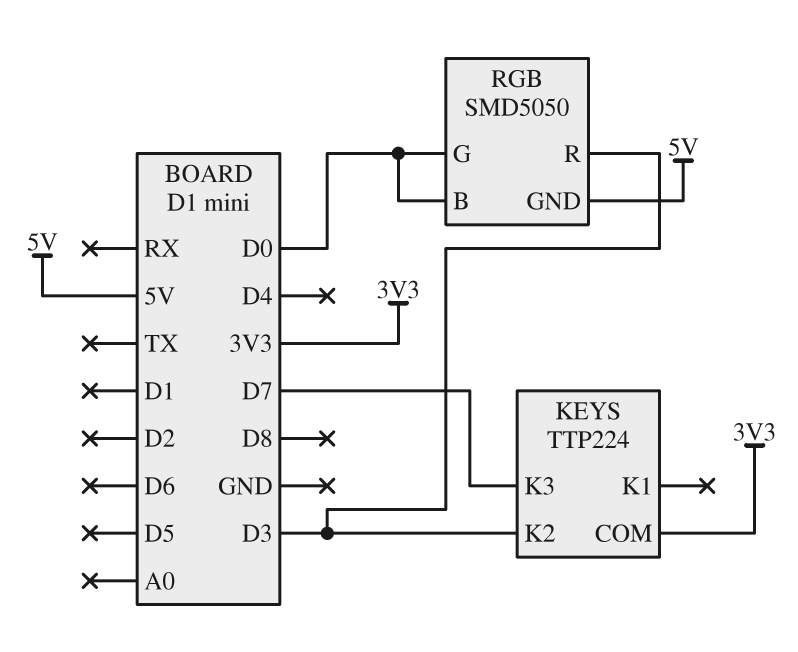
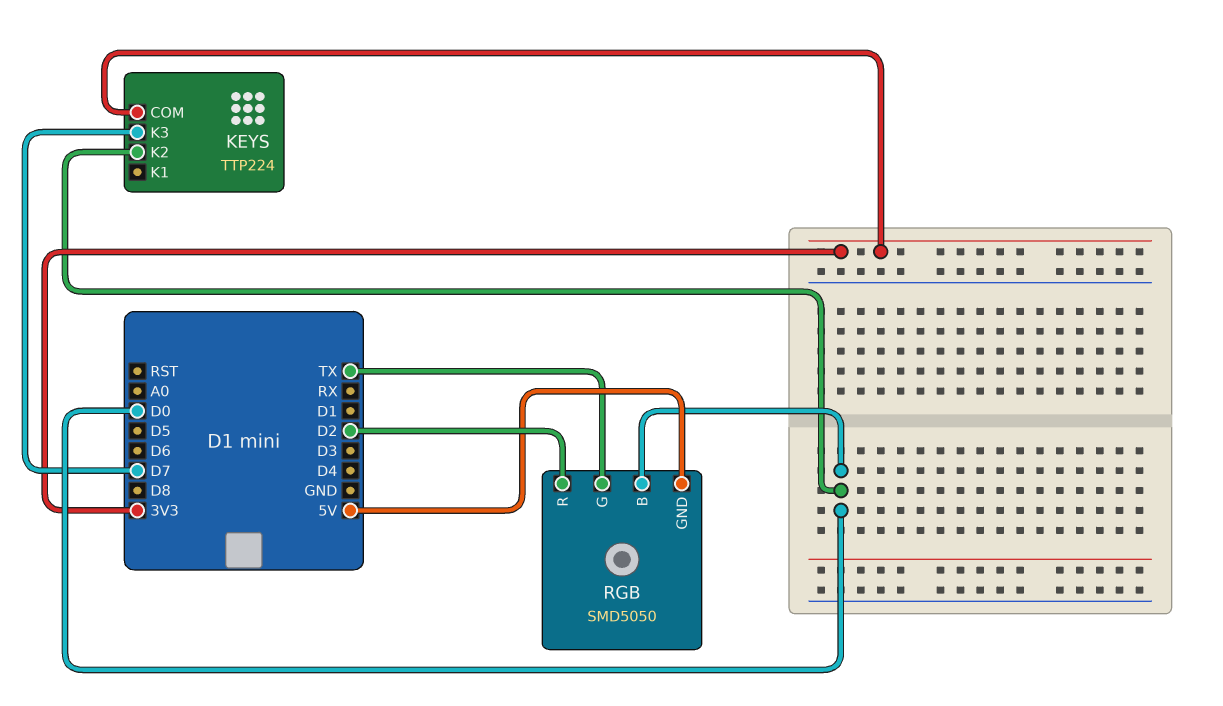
KEYS pin K2: D3 -> D0
RGB pin G: D0 -> TX
RGB pin R: D3 -> D2

